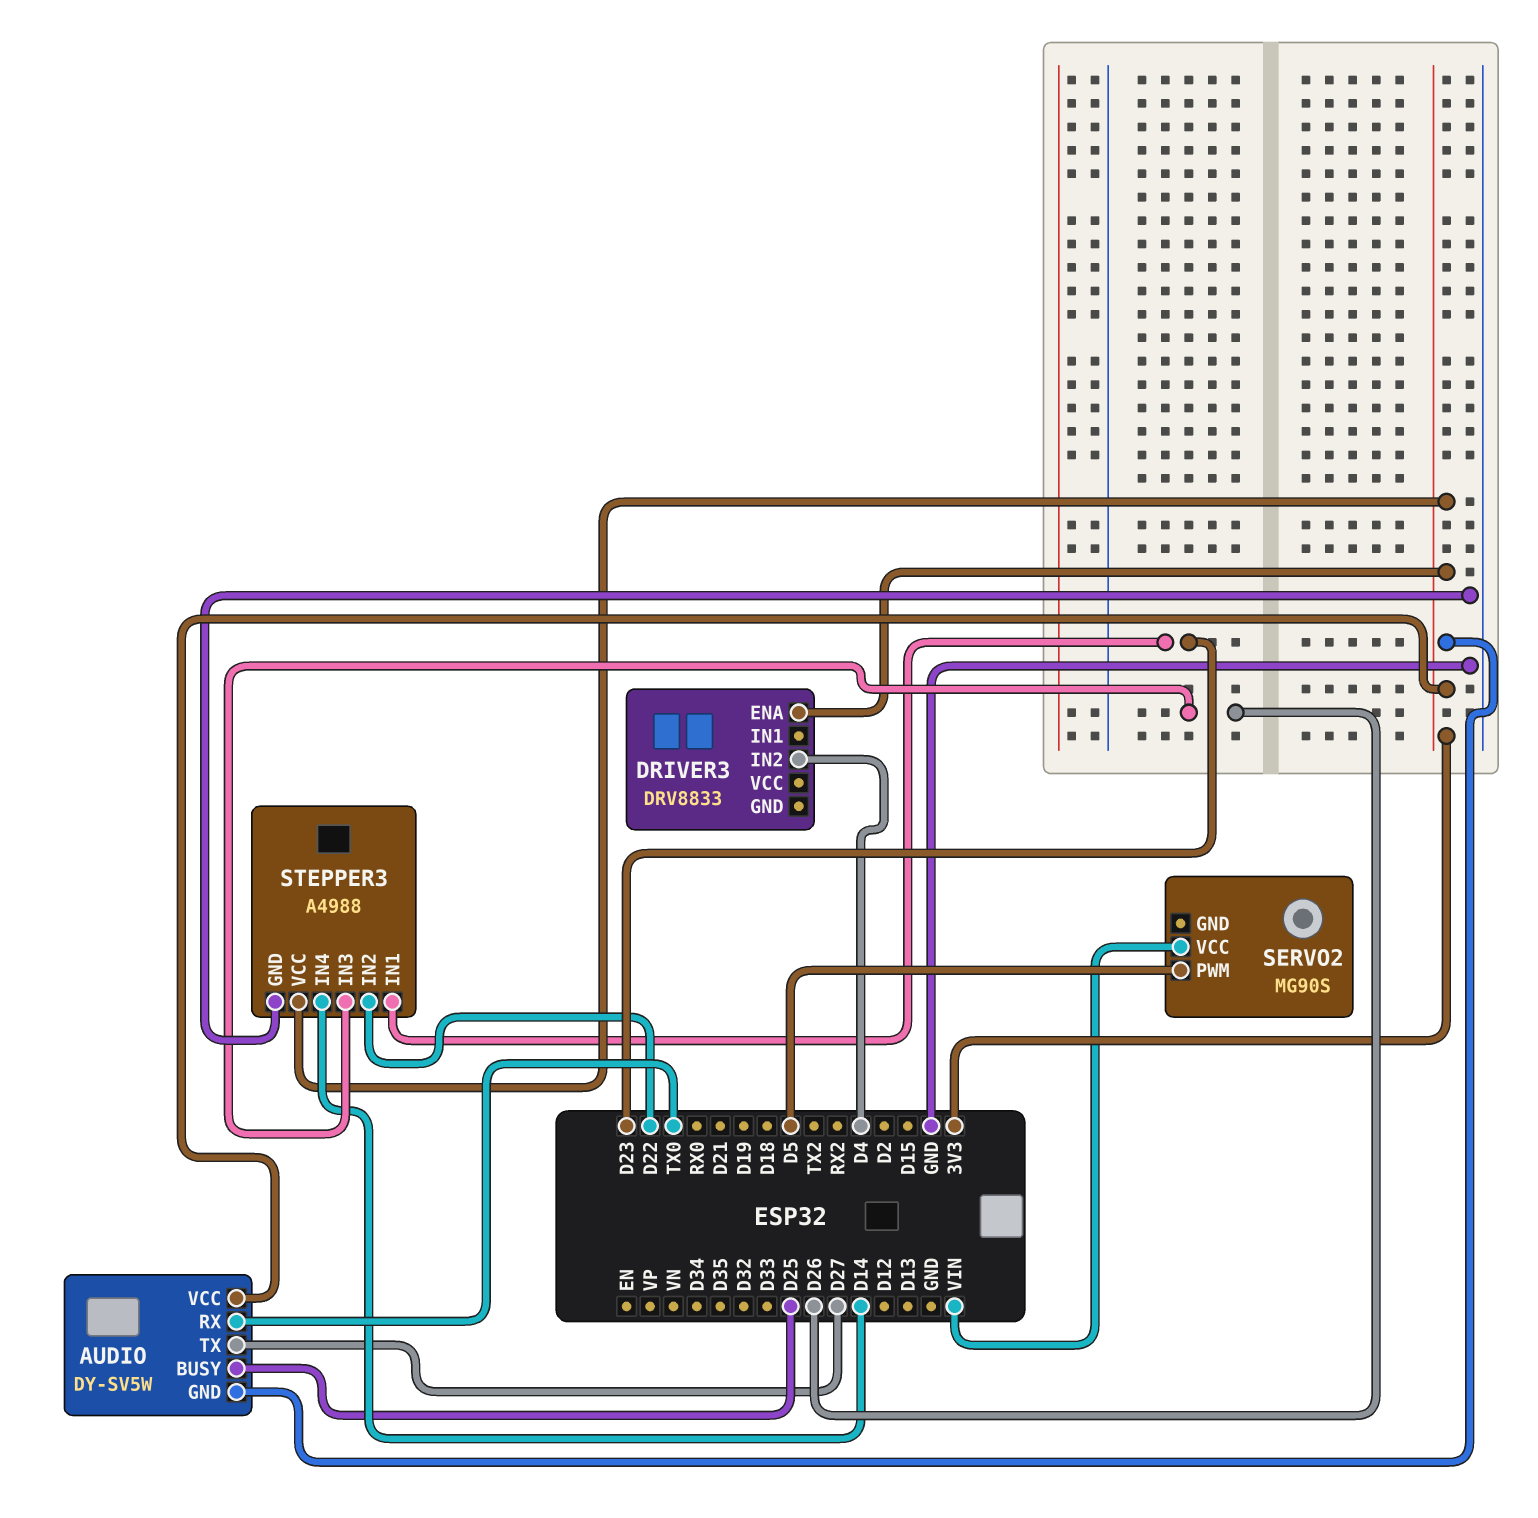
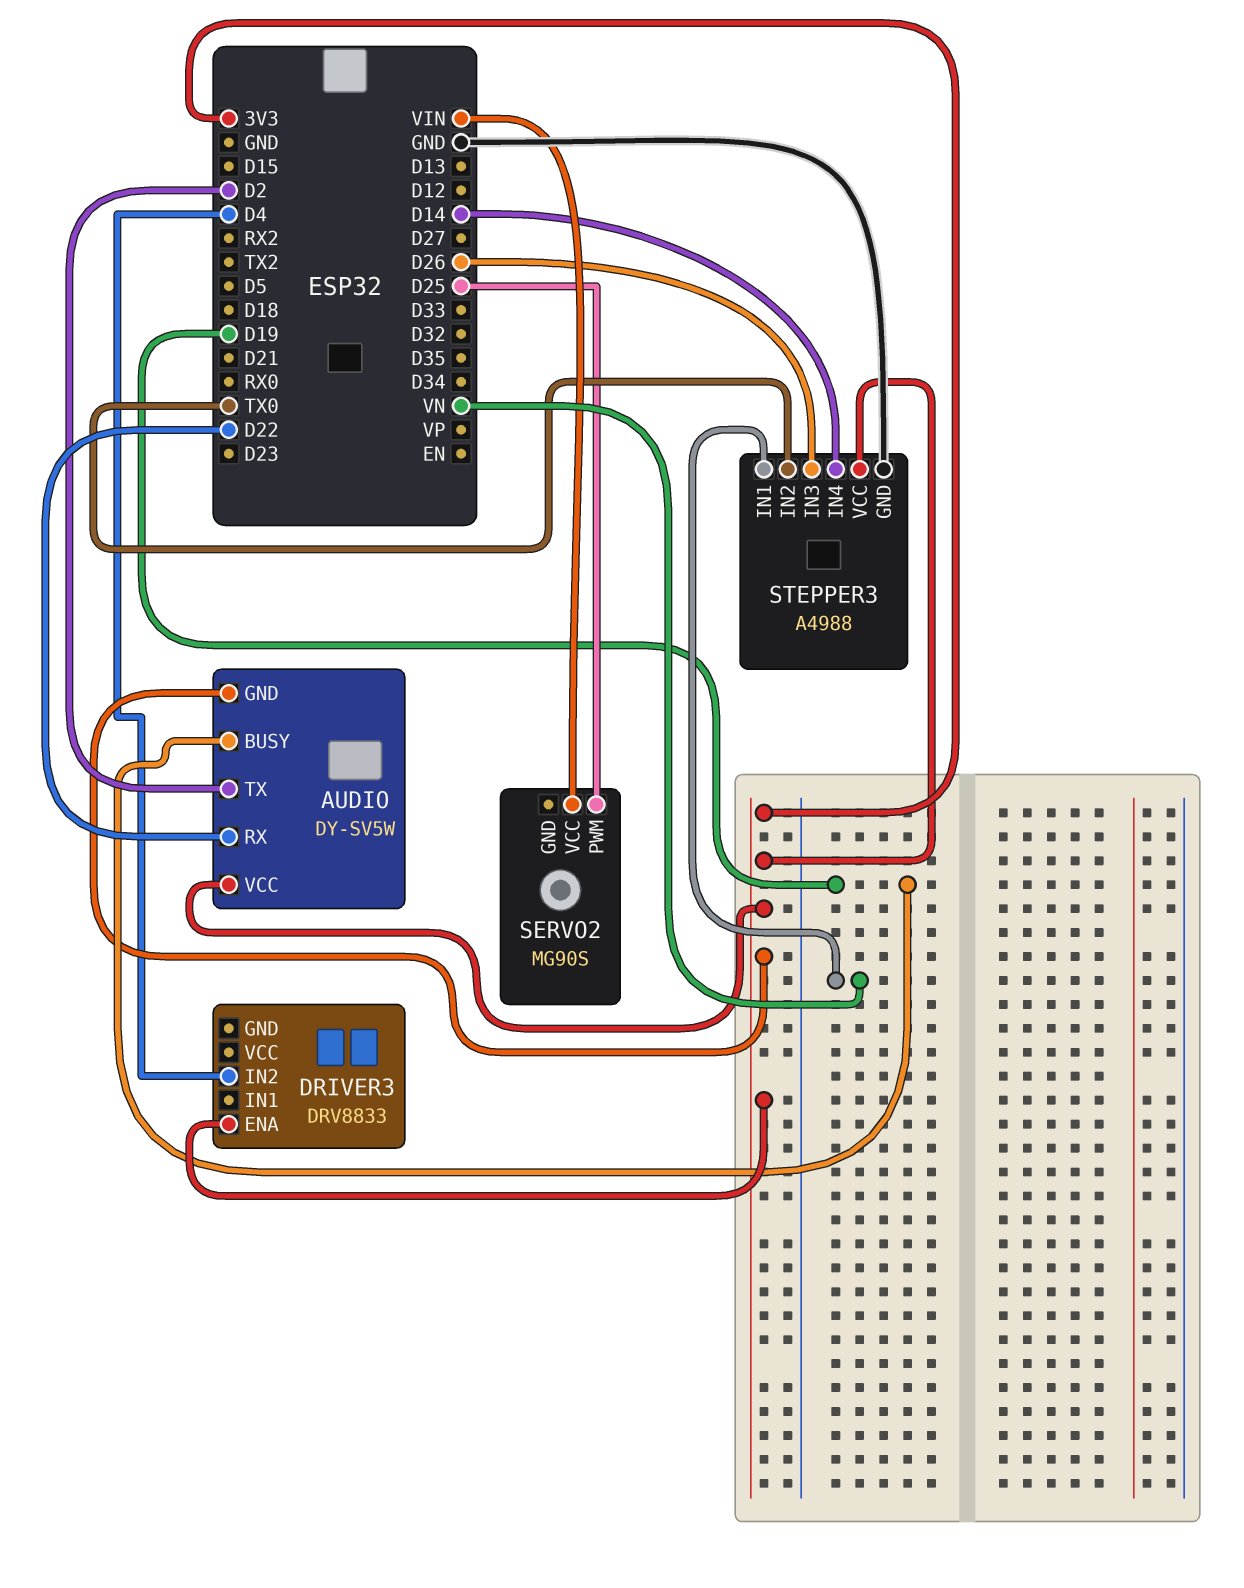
AUDIO pin BUSY: D25 -> D19
AUDIO pin RX: TX0 -> D22
AUDIO pin TX: D27 -> D2
SERVO2 pin PWM: D5 -> D25
STEPPER3 pin IN1: D23 -> VN
STEPPER3 pin IN2: D22 -> TX0

